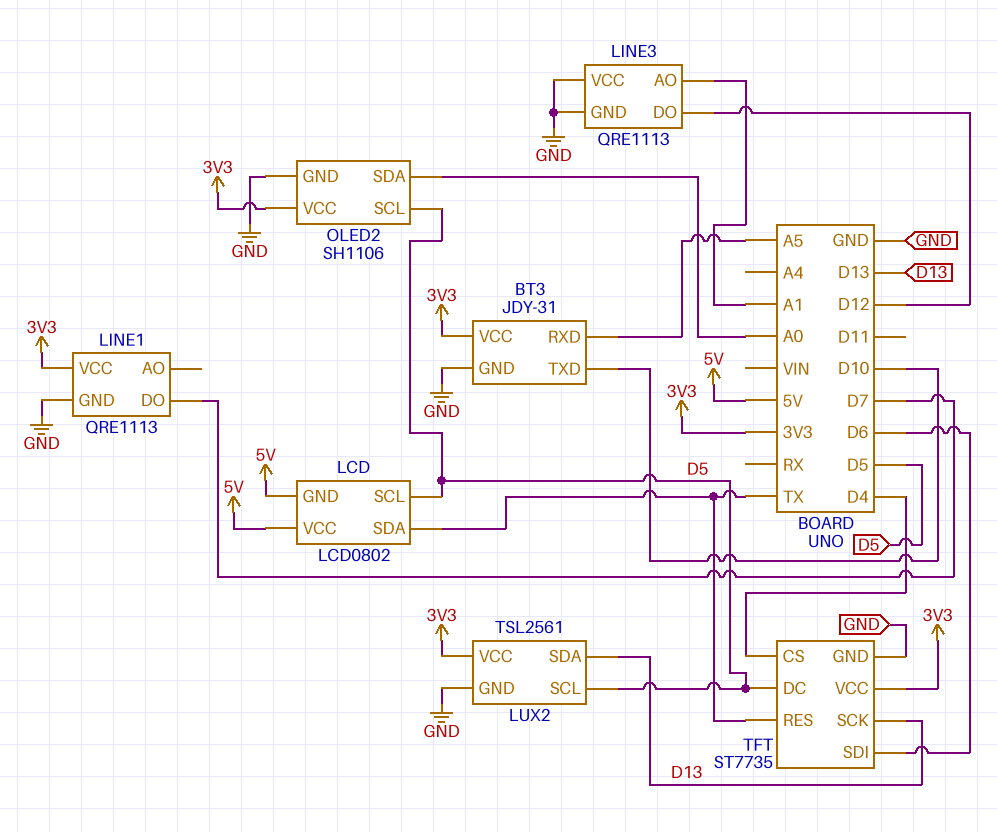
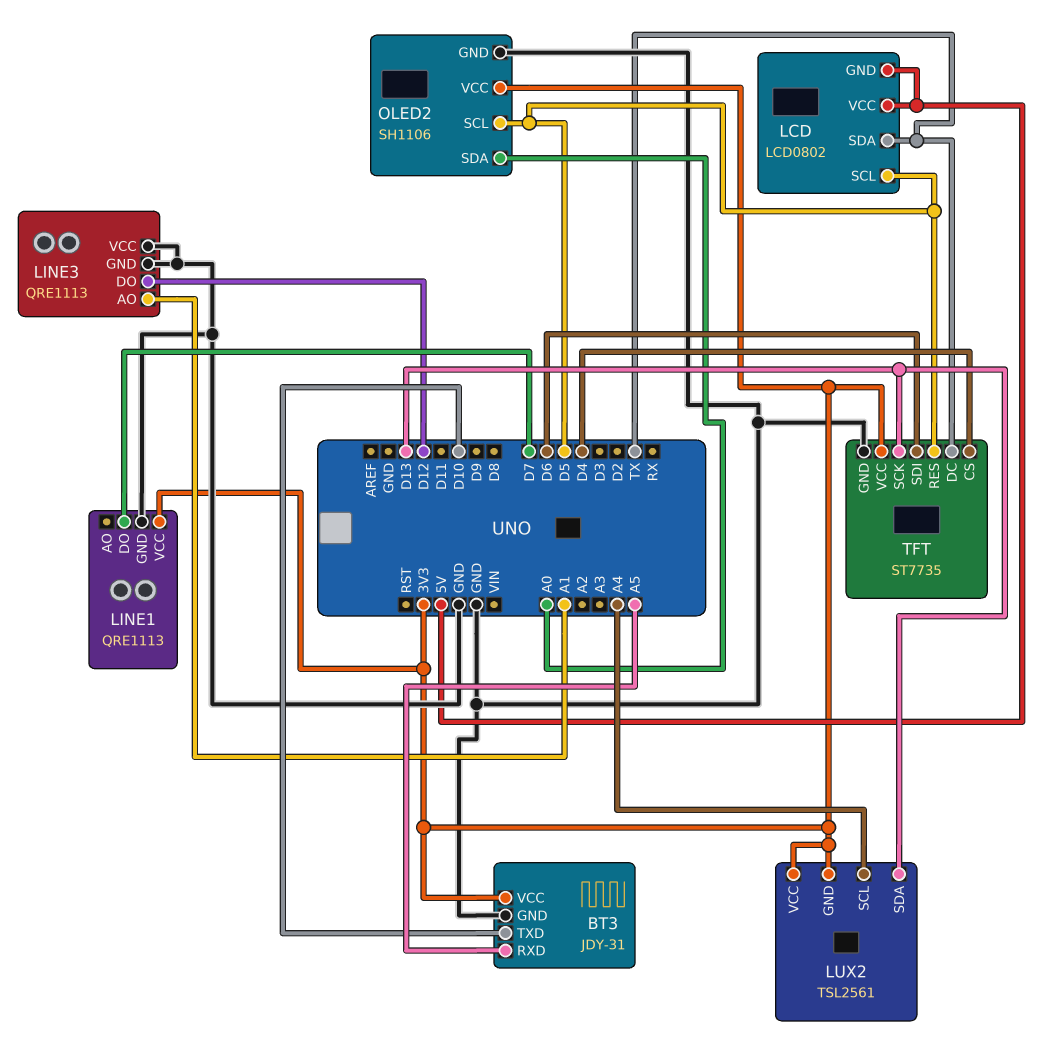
LUX2 pin GND: GND -> 3V3
LUX2 pin SCL: D5 -> A4
TFT pin DC: D5 -> TX
TFT pin RES: TX -> D5

